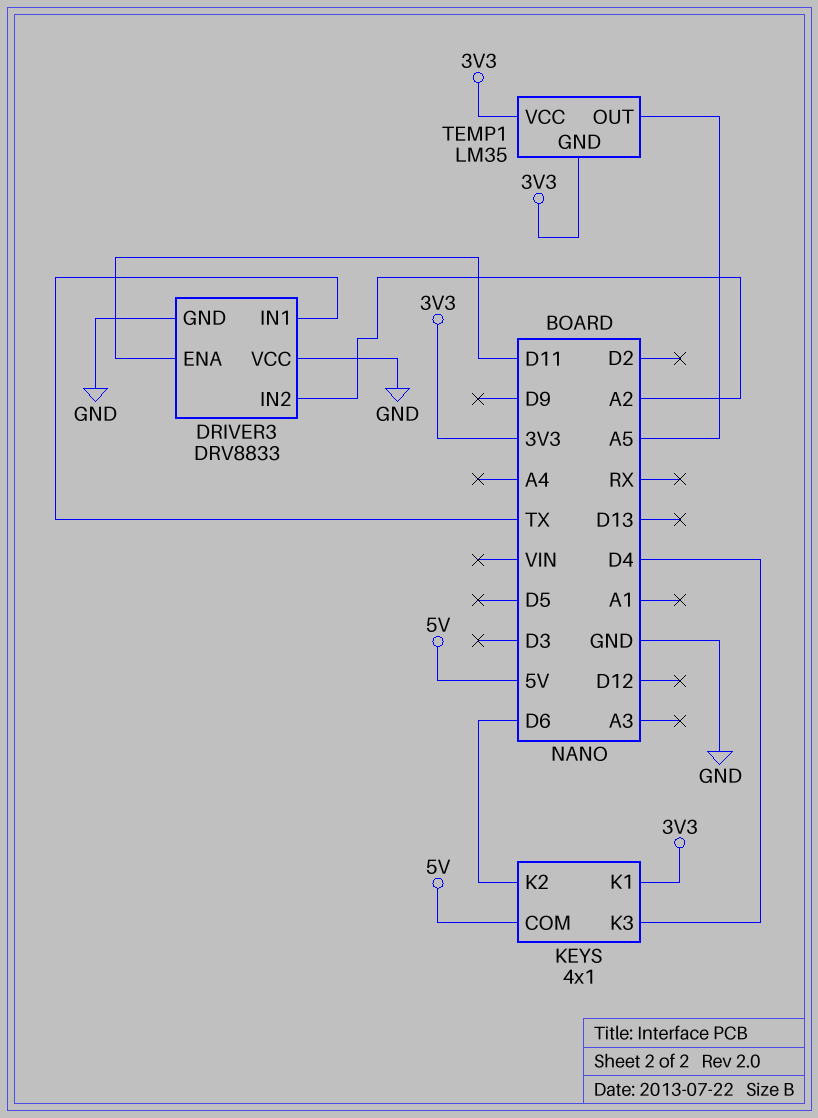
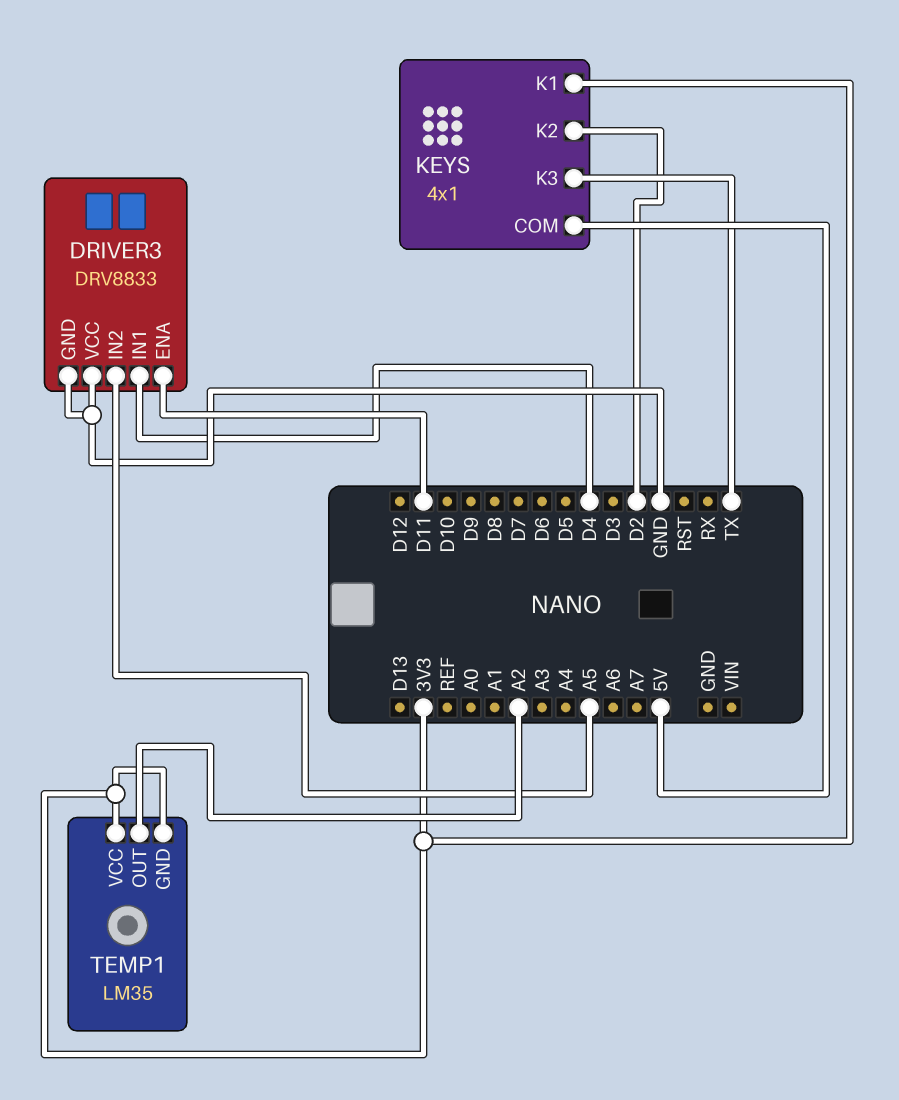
DRIVER3 pin IN1: TX -> D4
DRIVER3 pin IN2: A2 -> A5
KEYS pin K2: D6 -> D2
KEYS pin K3: D4 -> TX
TEMP1 pin OUT: A5 -> A2

